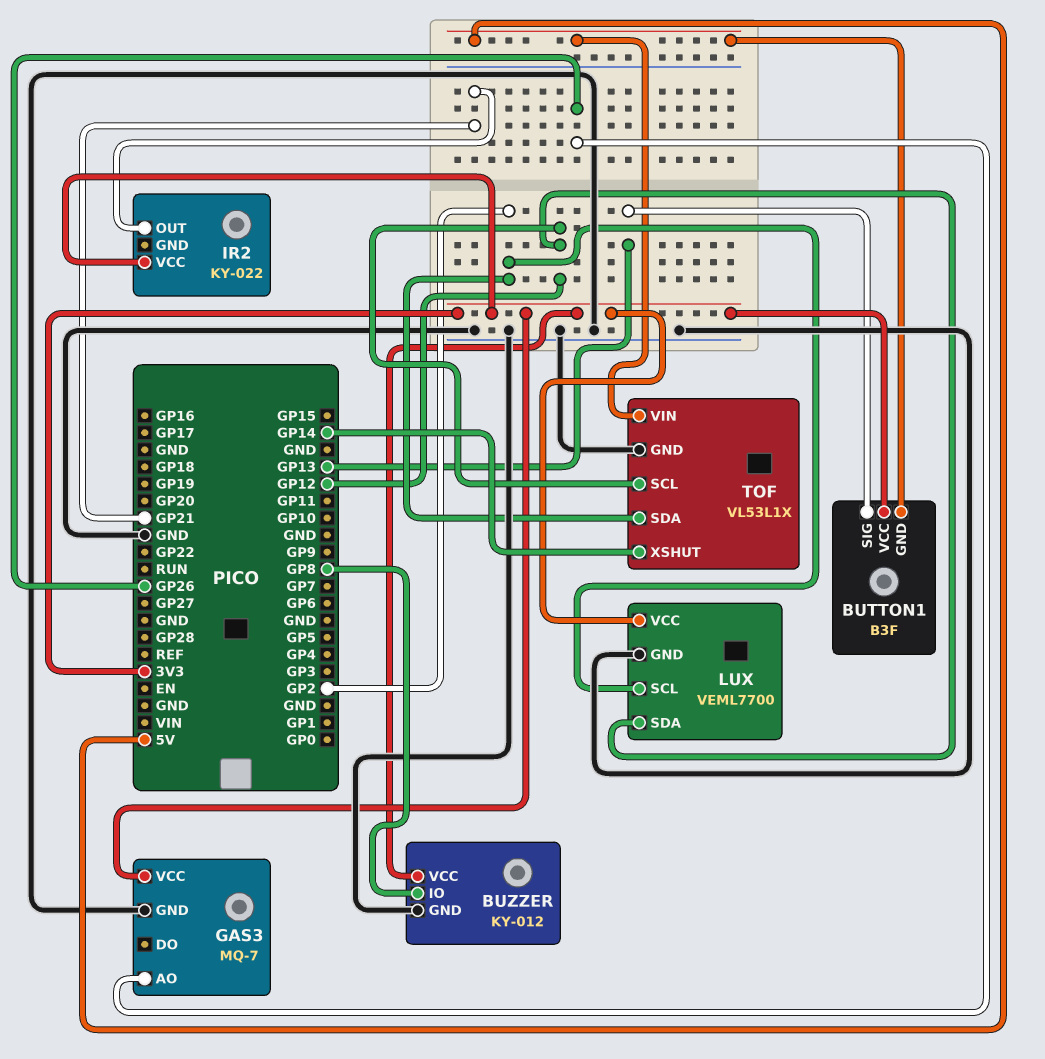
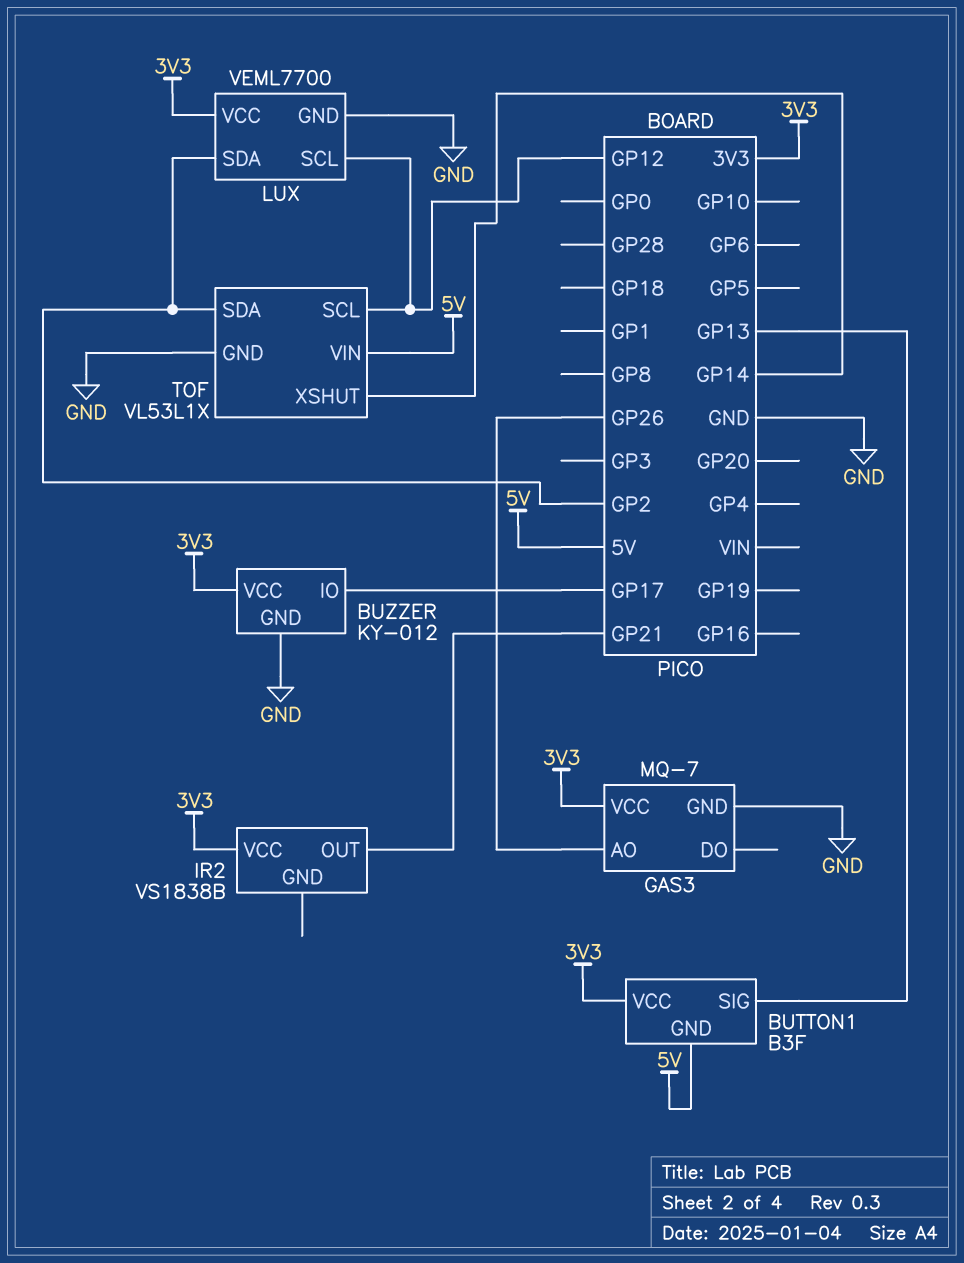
BUZZER pin IO: GP8 -> GP17
IR2: KY-022 -> VS1838B
LUX pin SCL: GP2 -> GP12
LUX pin SDA: GP12 -> GP2

